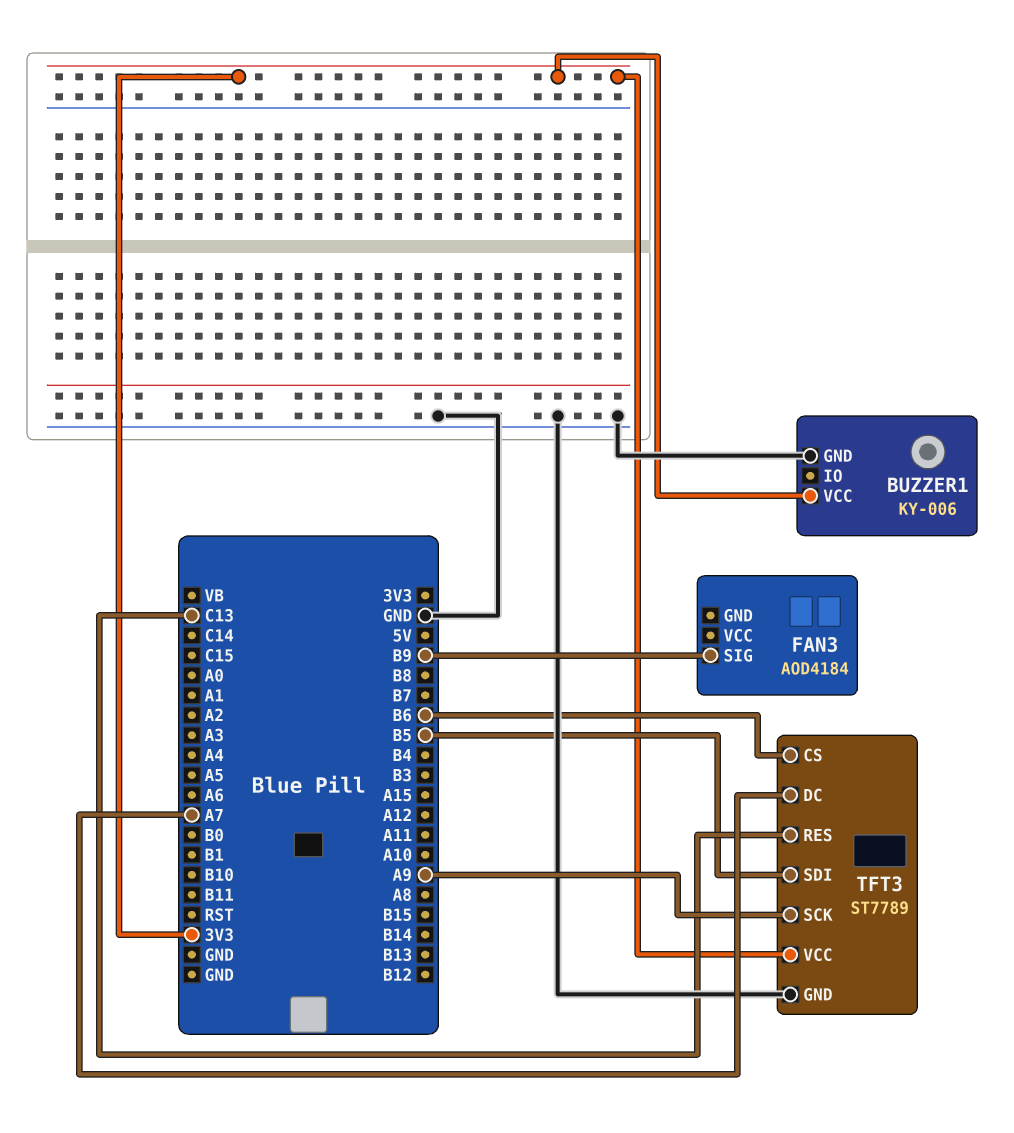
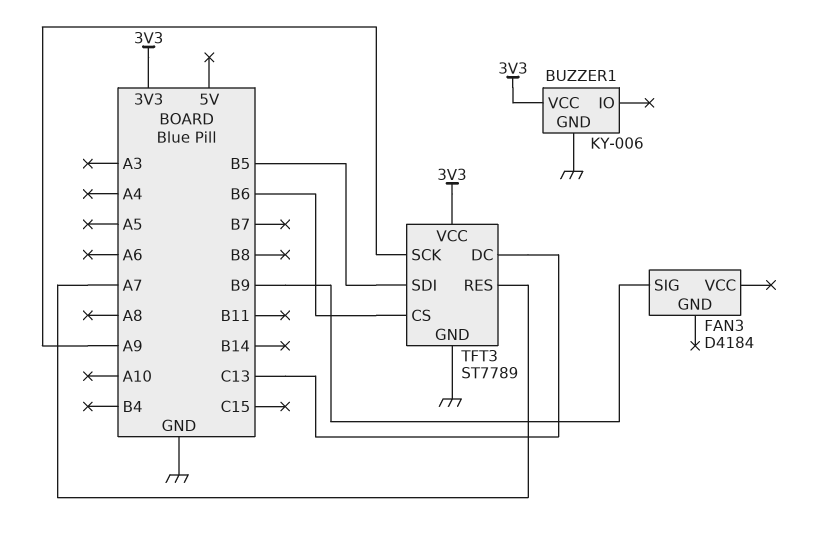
FAN3: AOD4184 -> D4184
TFT3 pin DC: A7 -> C13
TFT3 pin RES: C13 -> A7

